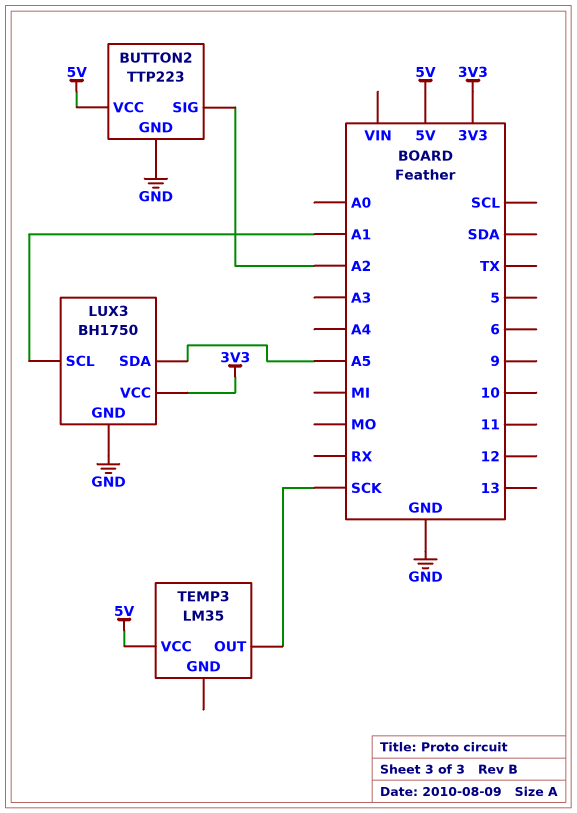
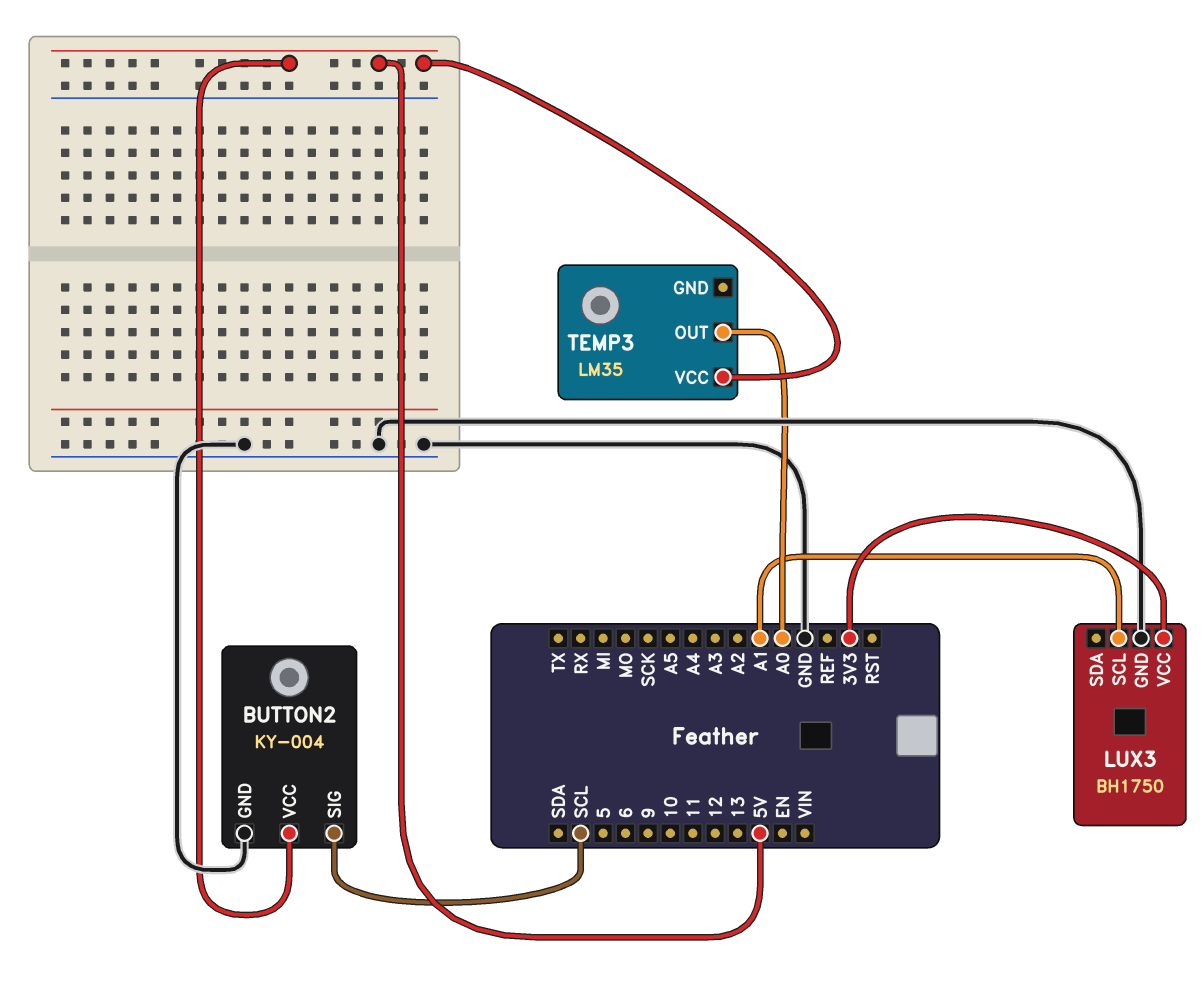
BUTTON2: TTP223 -> KY-004
BUTTON2 pin SIG: A2 -> SCL
LUX3 pin SDA: A5 -> none
TEMP3 pin OUT: SCK -> A0

